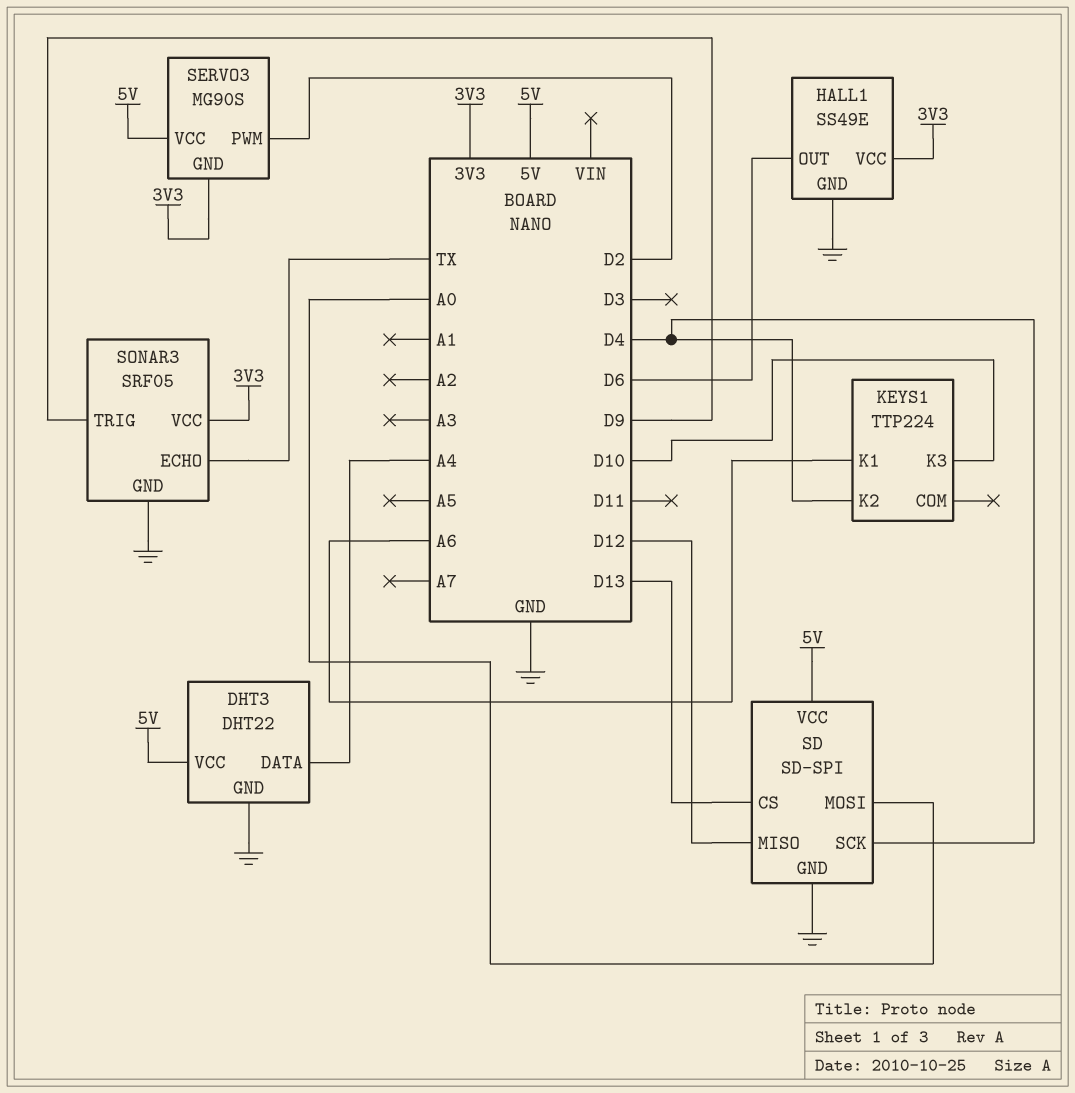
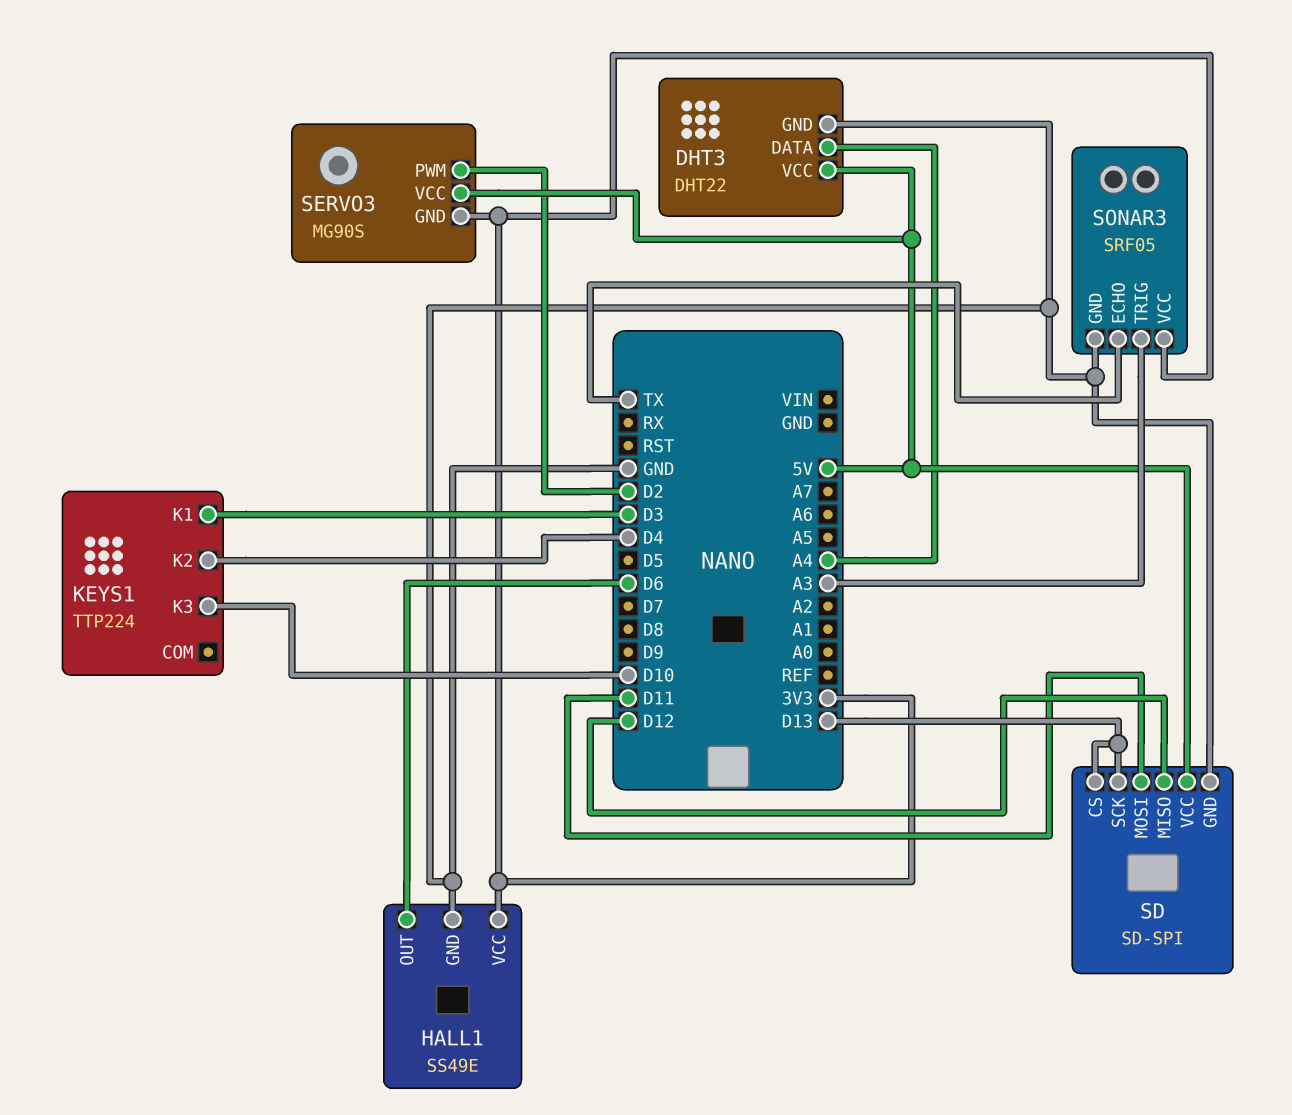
KEYS1 pin K1: A6 -> D3
SD pin MOSI: A0 -> D11
SD pin SCK: D4 -> D13
SONAR3 pin TRIG: D9 -> A3

